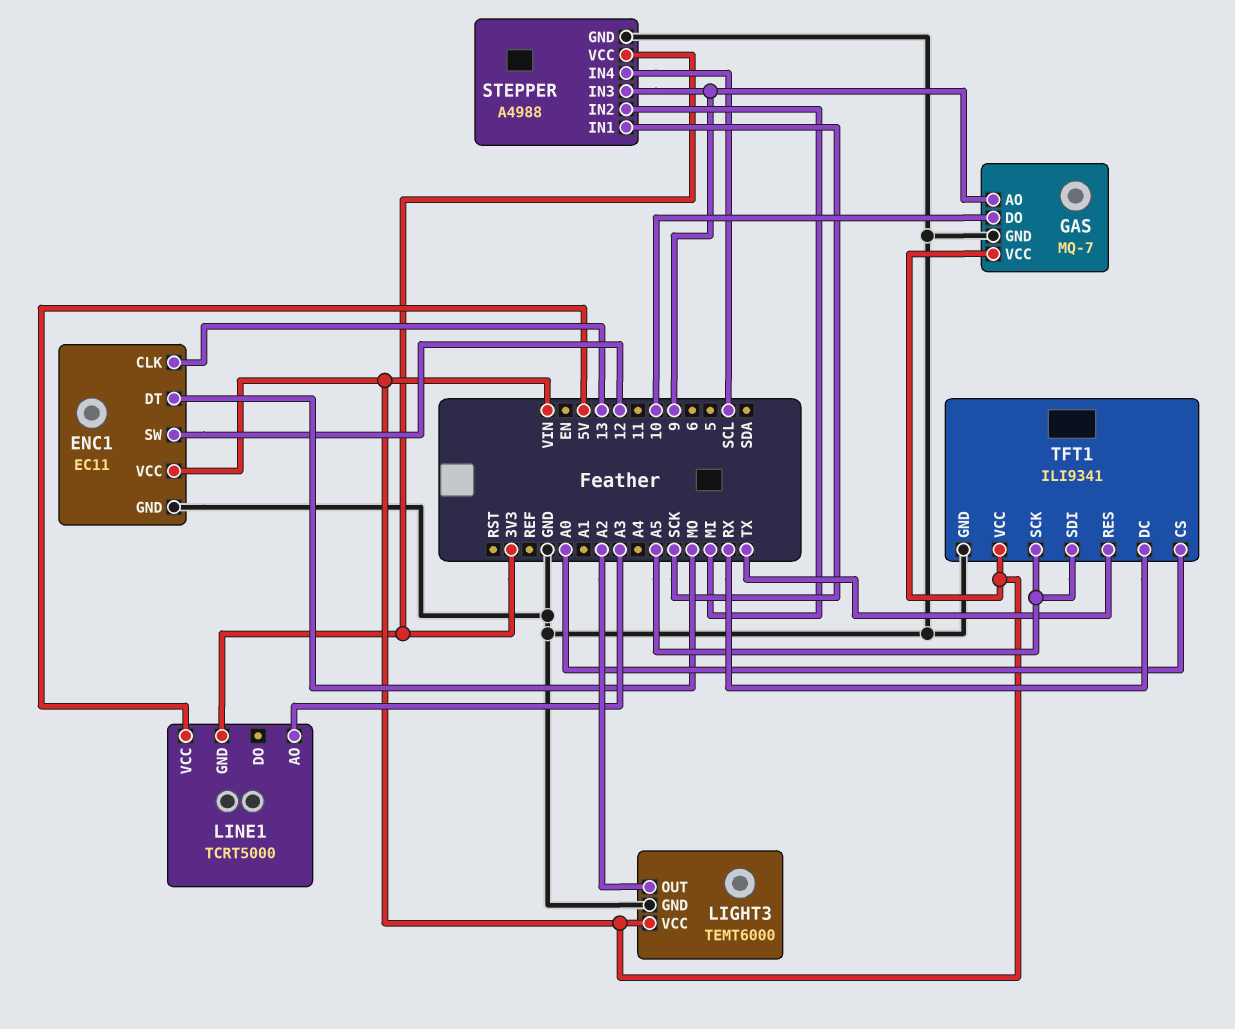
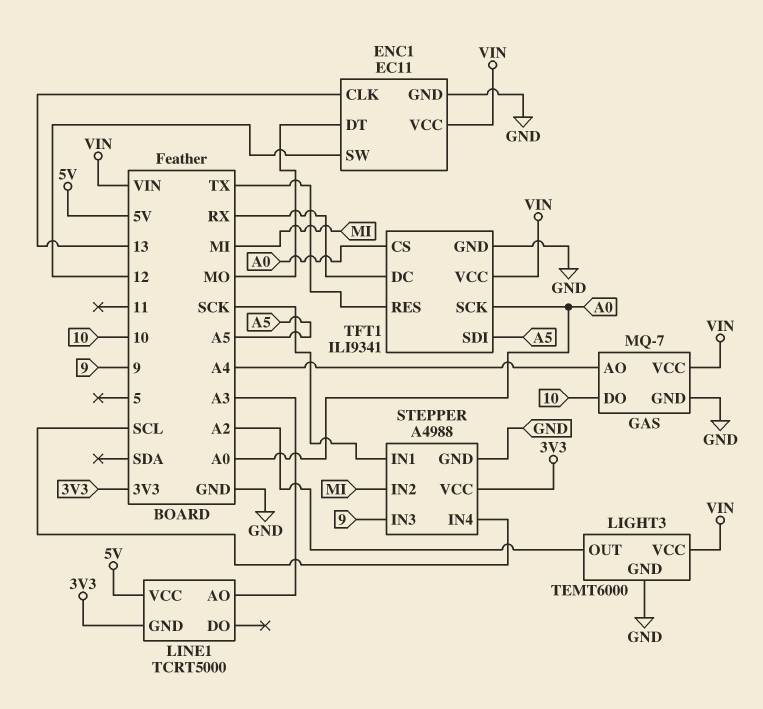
GAS pin AO: 9 -> A4
TFT1 pin SCK: A5 -> A0

